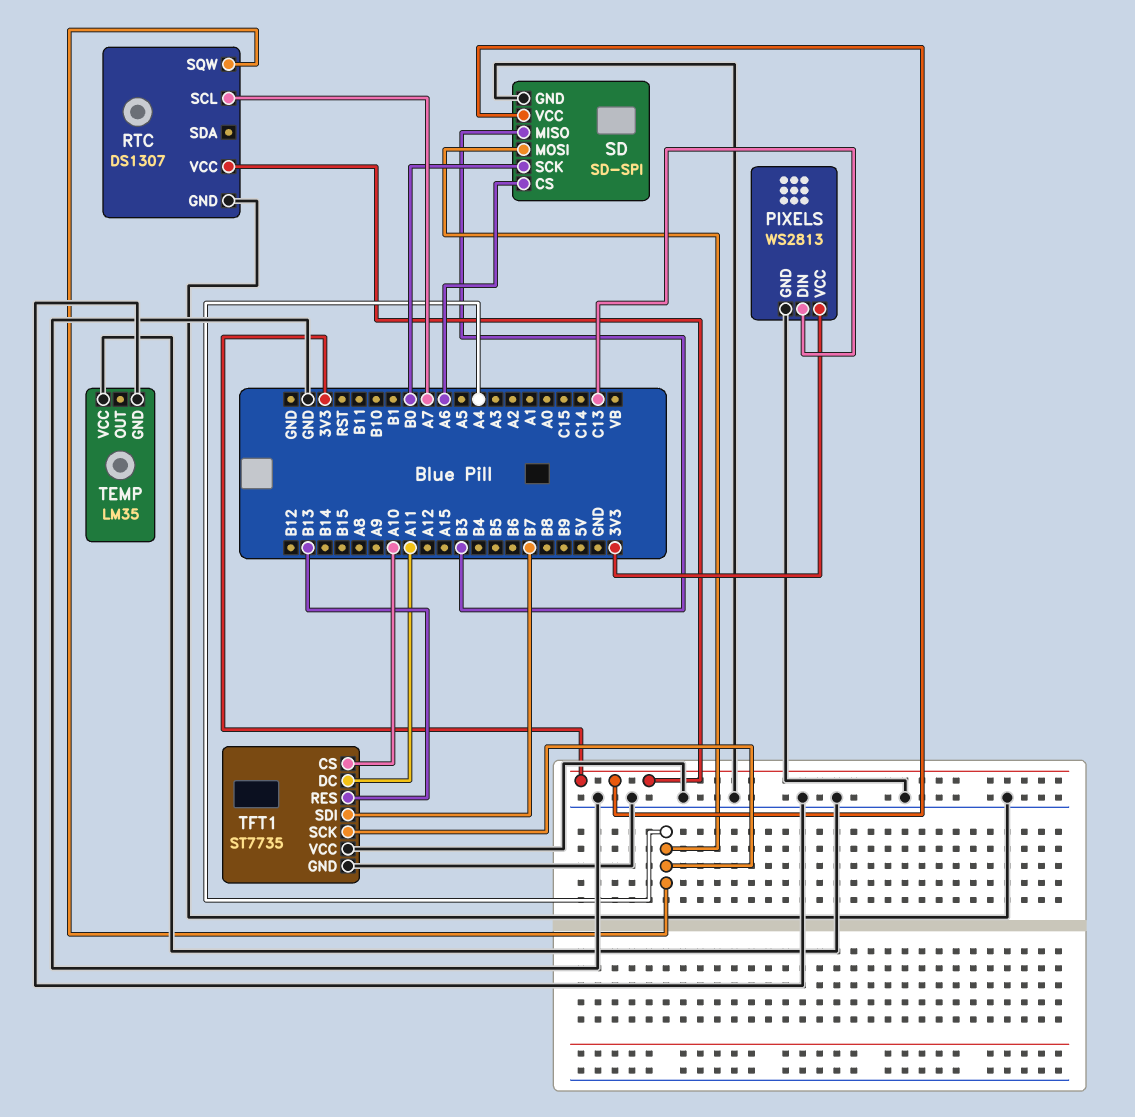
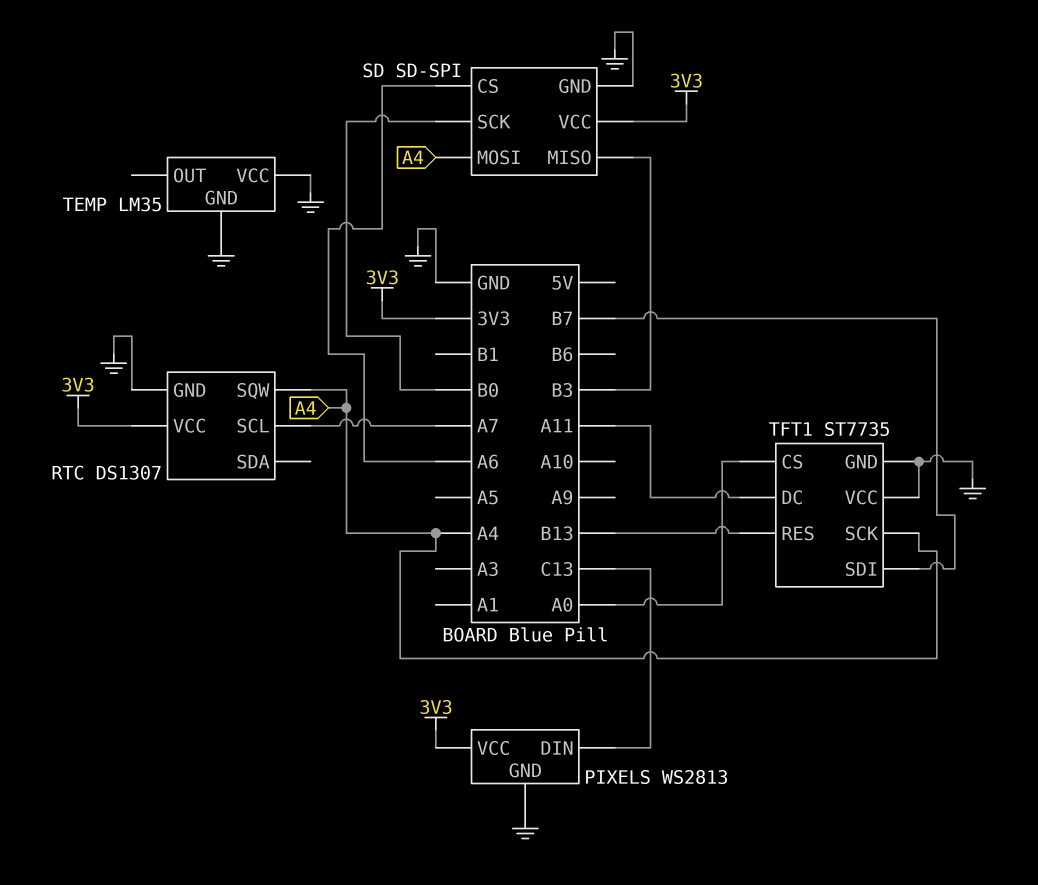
TFT1 pin CS: A10 -> A0

